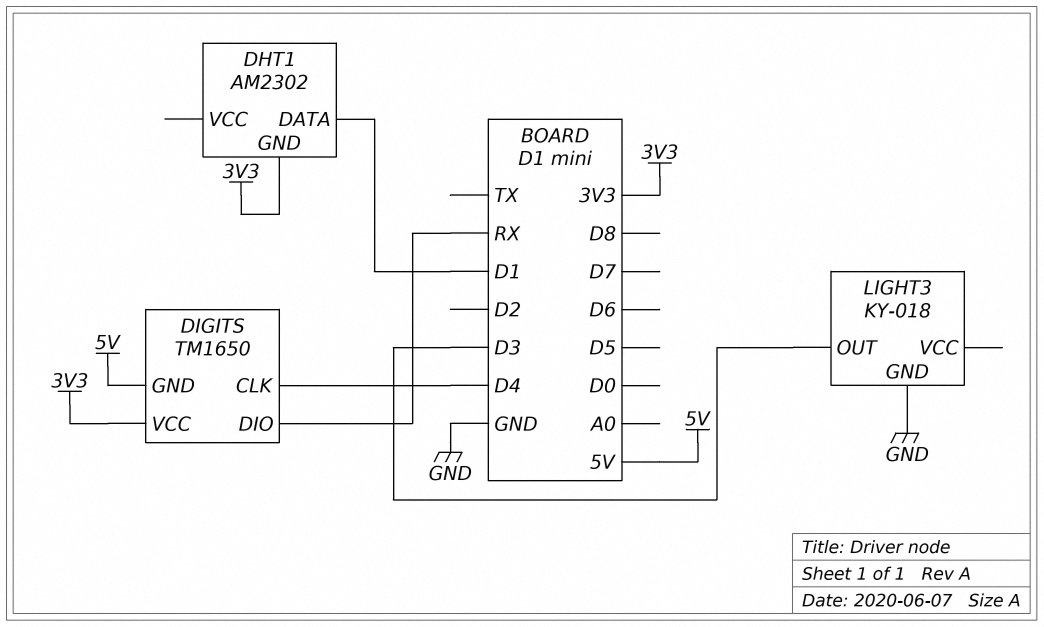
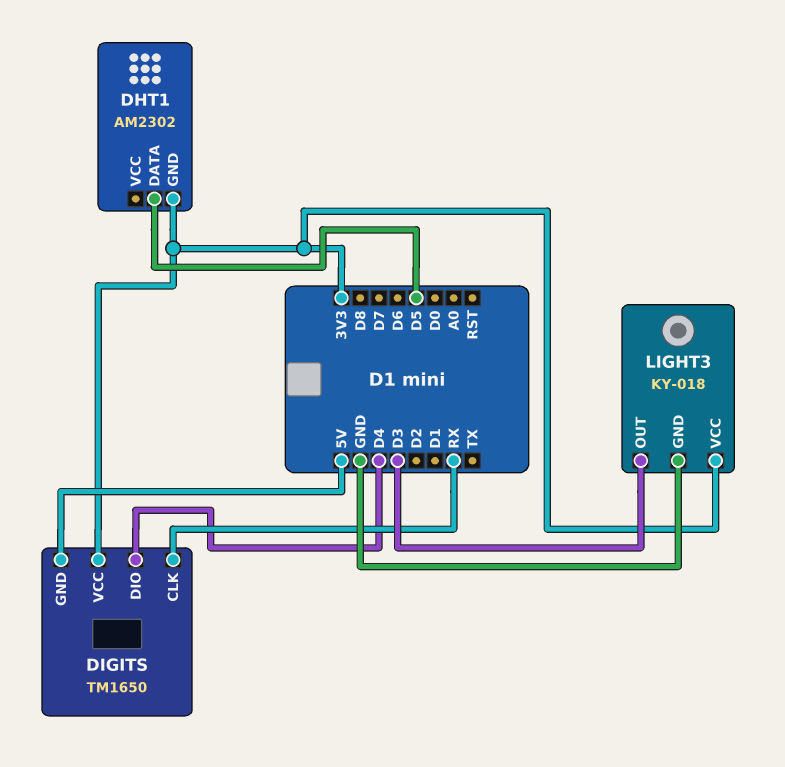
DHT1 pin DATA: D1 -> D5
DIGITS pin CLK: D4 -> RX
DIGITS pin DIO: RX -> D4
LIGHT3 pin VCC: none -> 3V3

